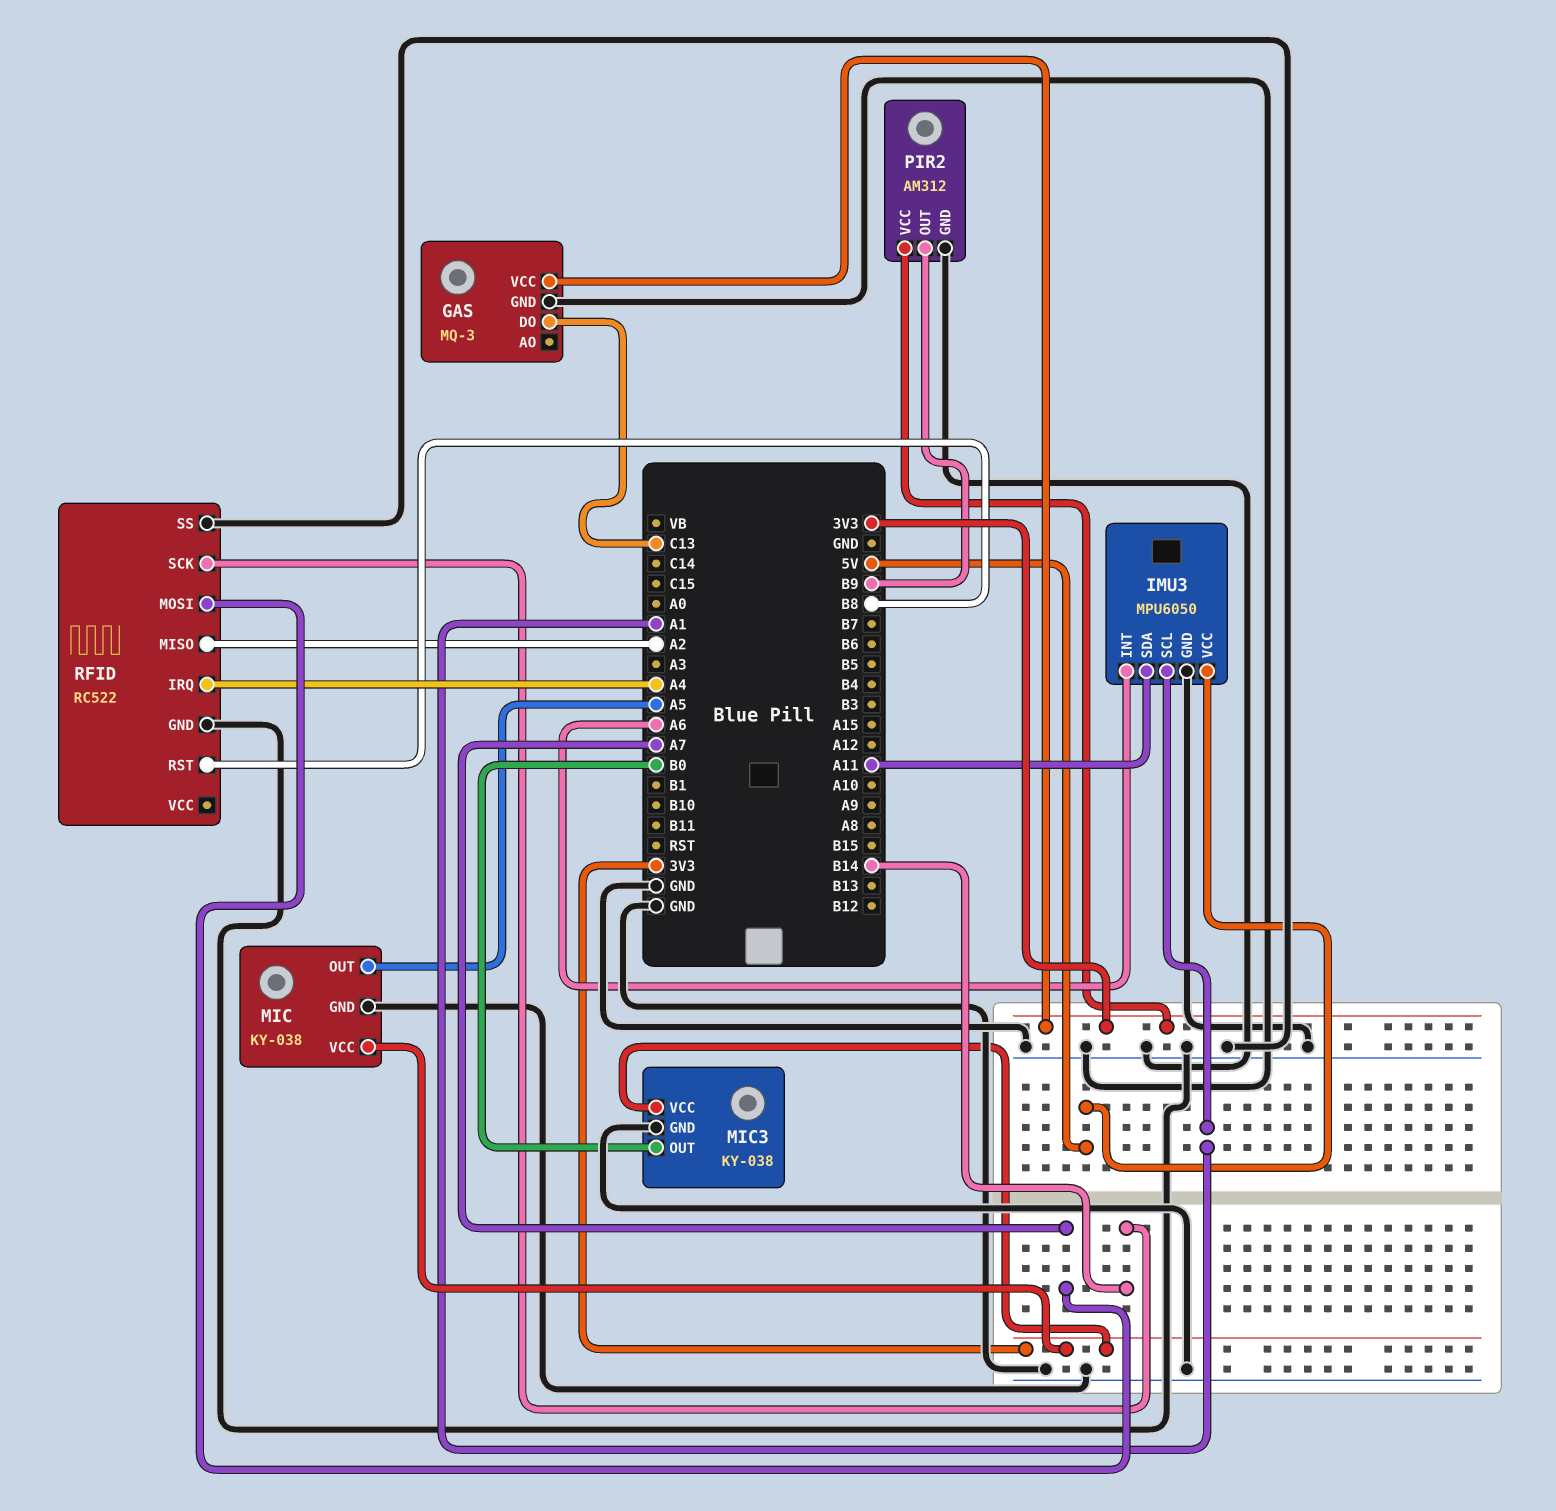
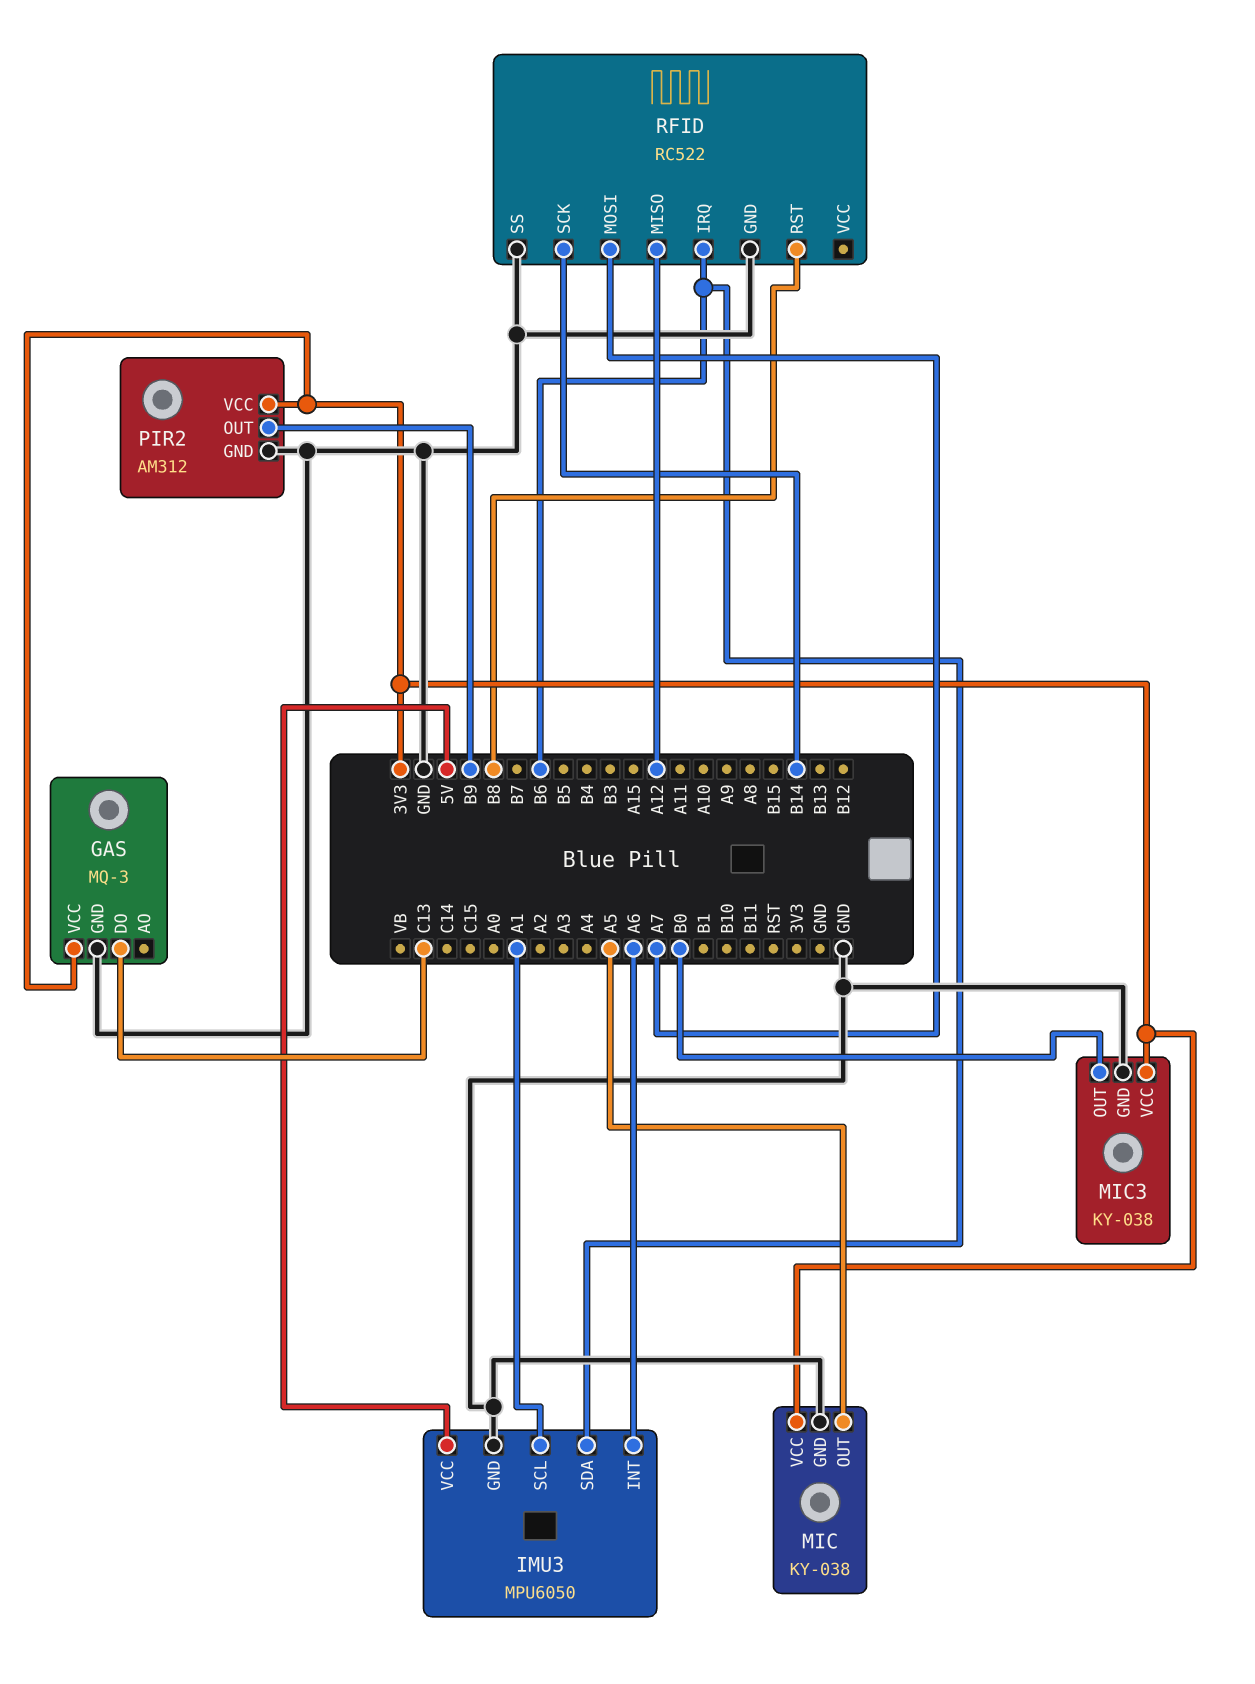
IMU3 pin SDA: A11 -> B6
RFID pin IRQ: A4 -> B6
RFID pin MISO: A2 -> A12

